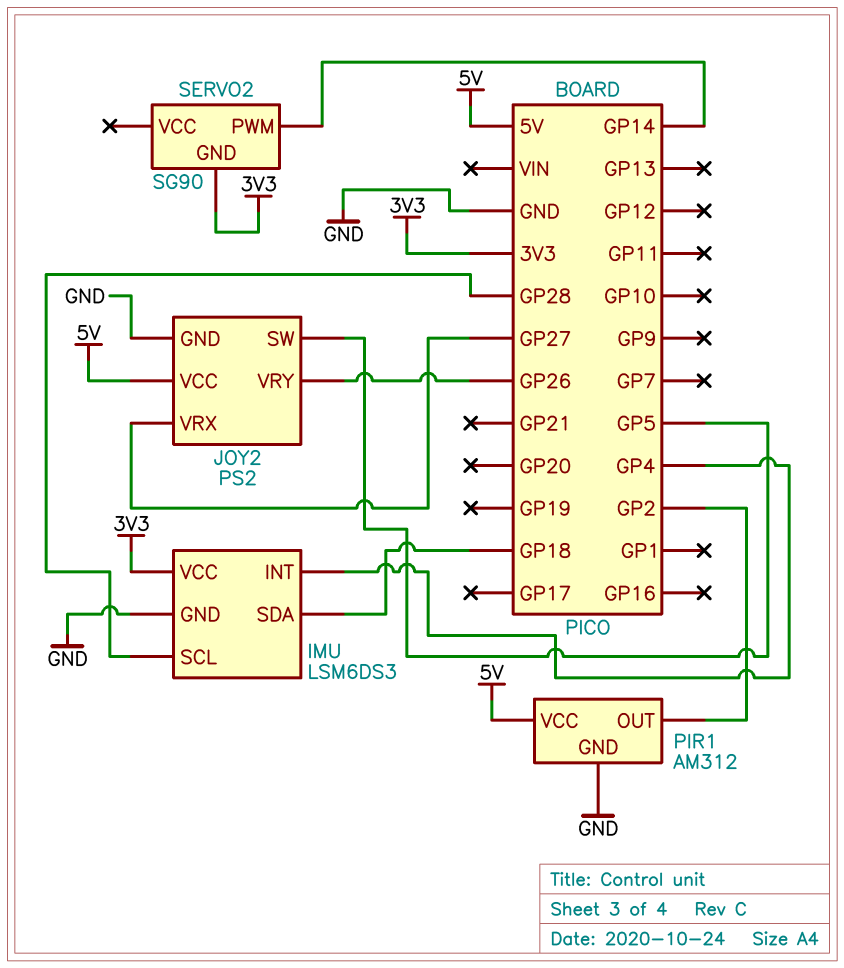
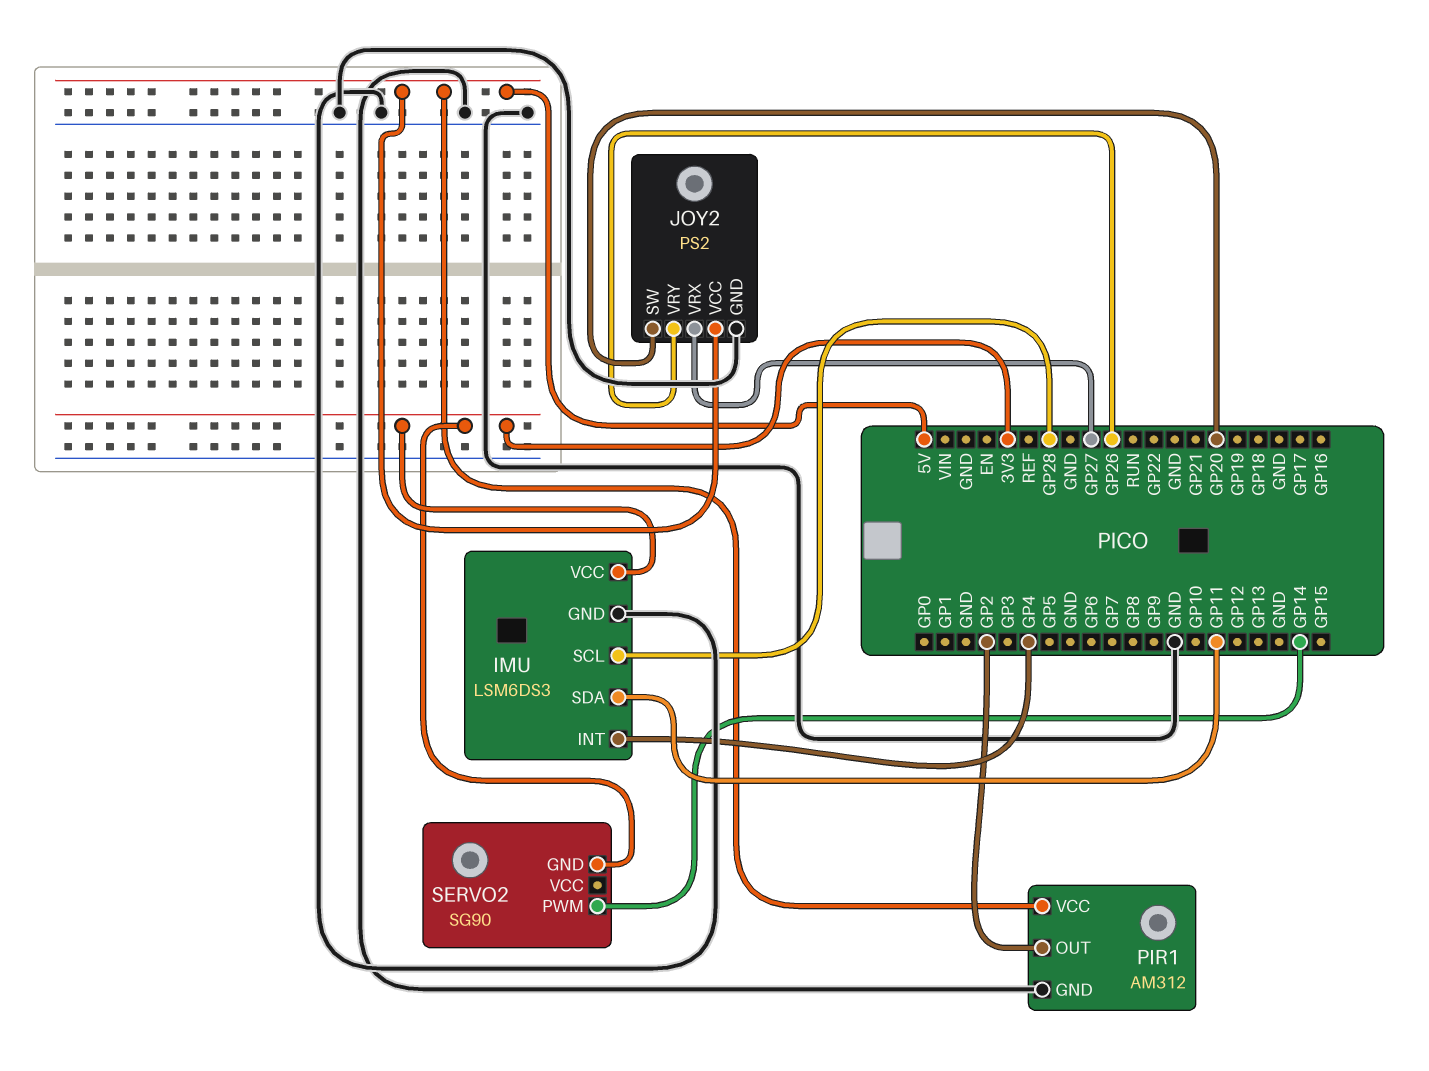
IMU pin SDA: GP18 -> GP11
JOY2 pin SW: GP5 -> GP20

